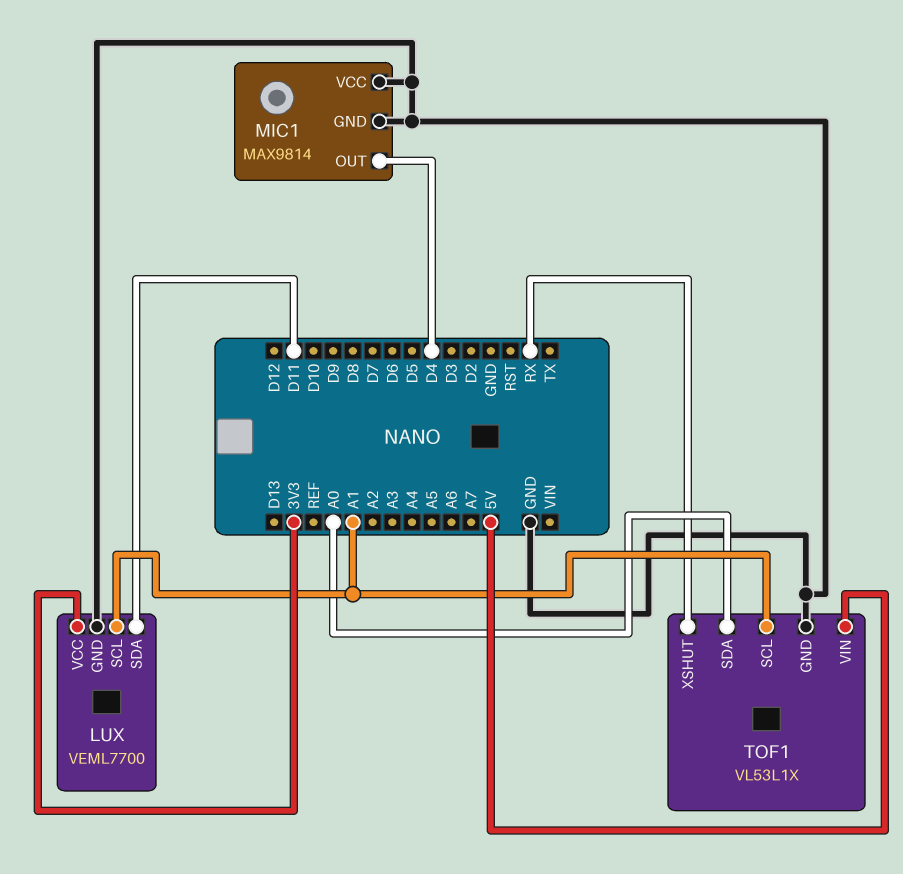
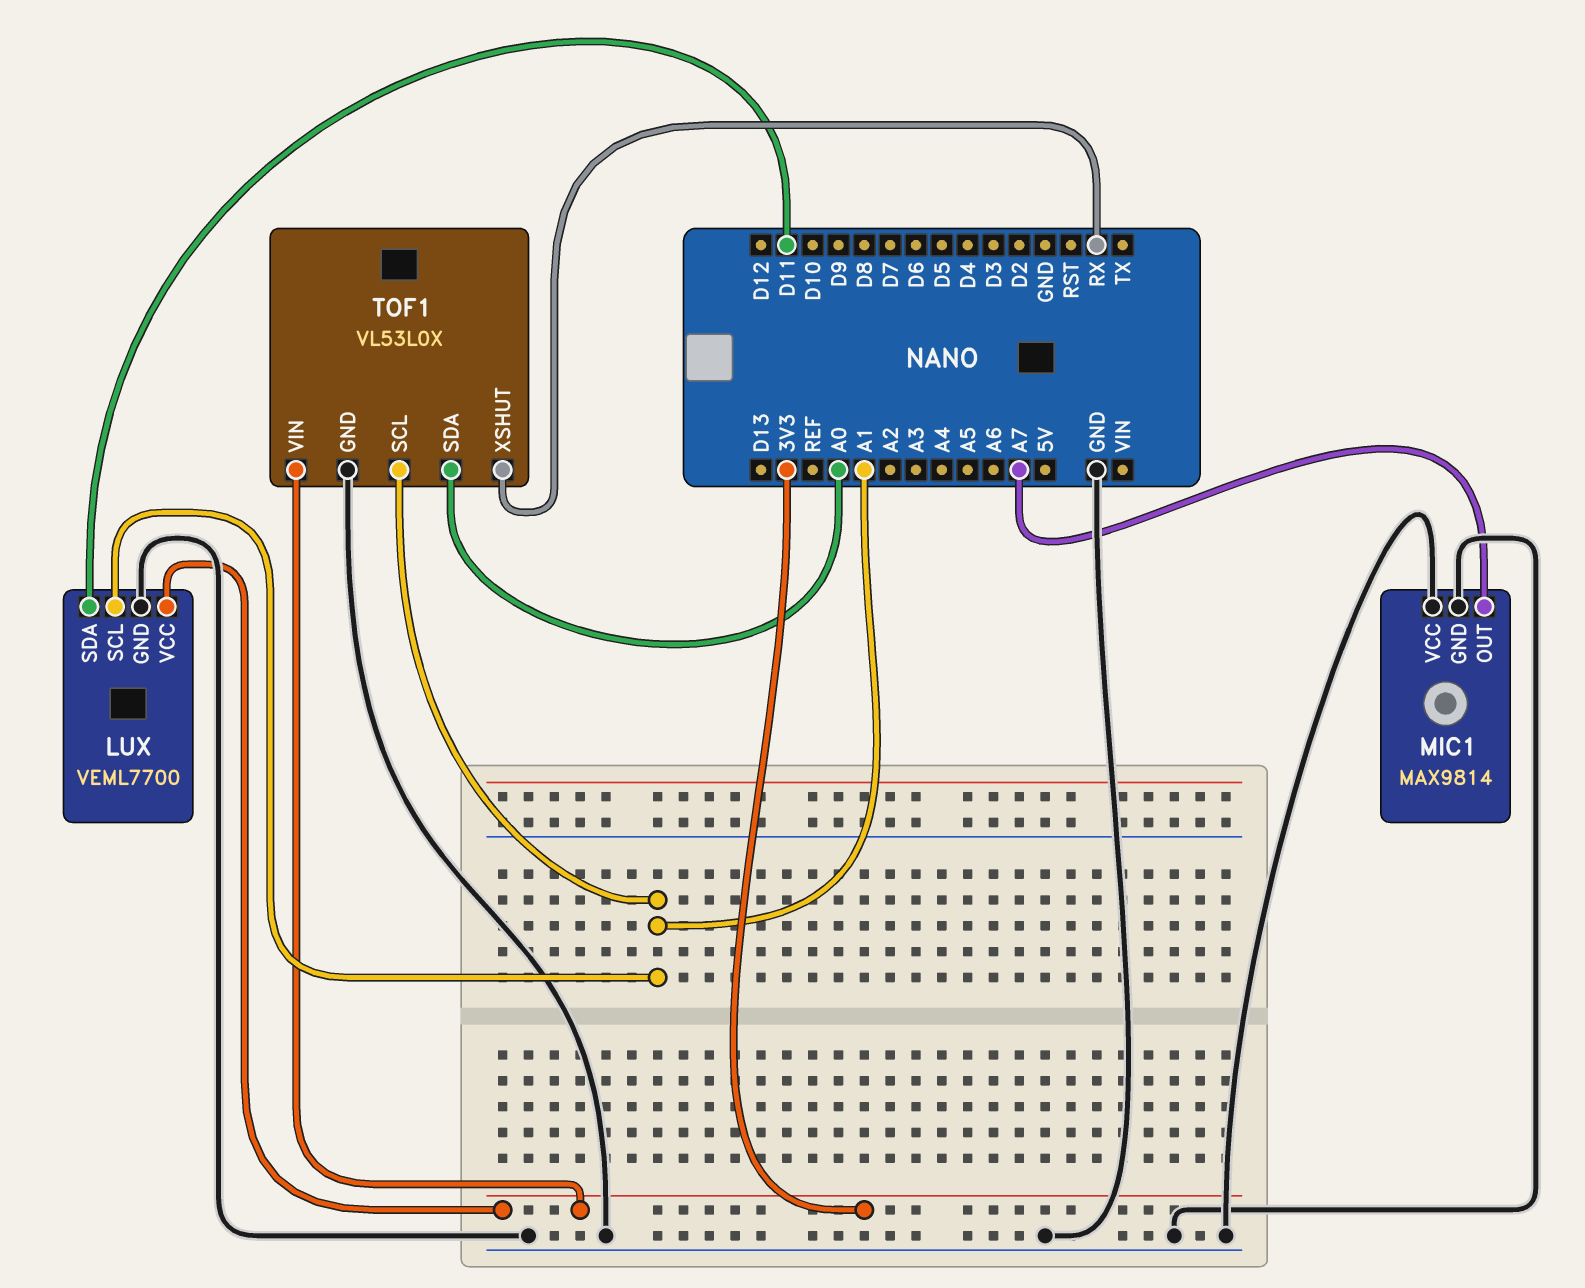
MIC1 pin OUT: D4 -> A7
TOF1: VL53L1X -> VL53L0X
TOF1 pin VIN: 5V -> 3V3

